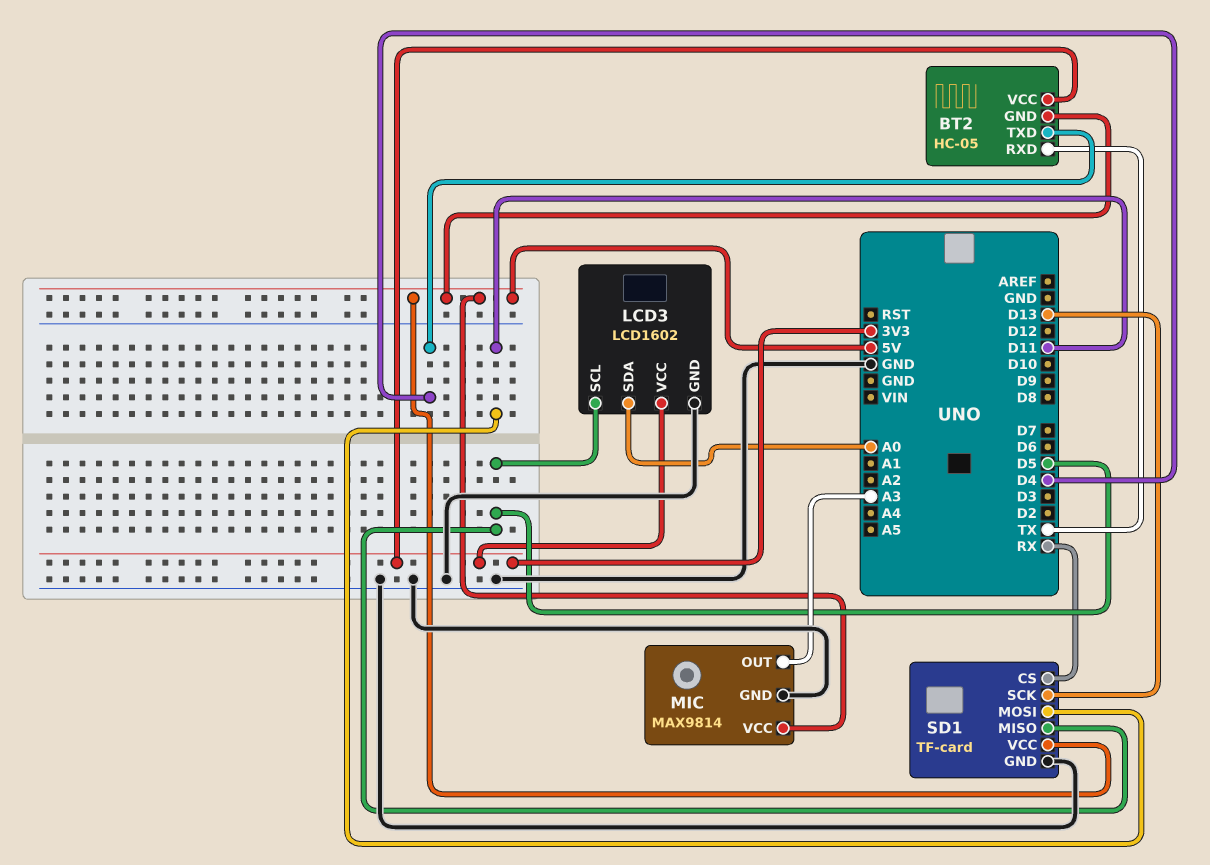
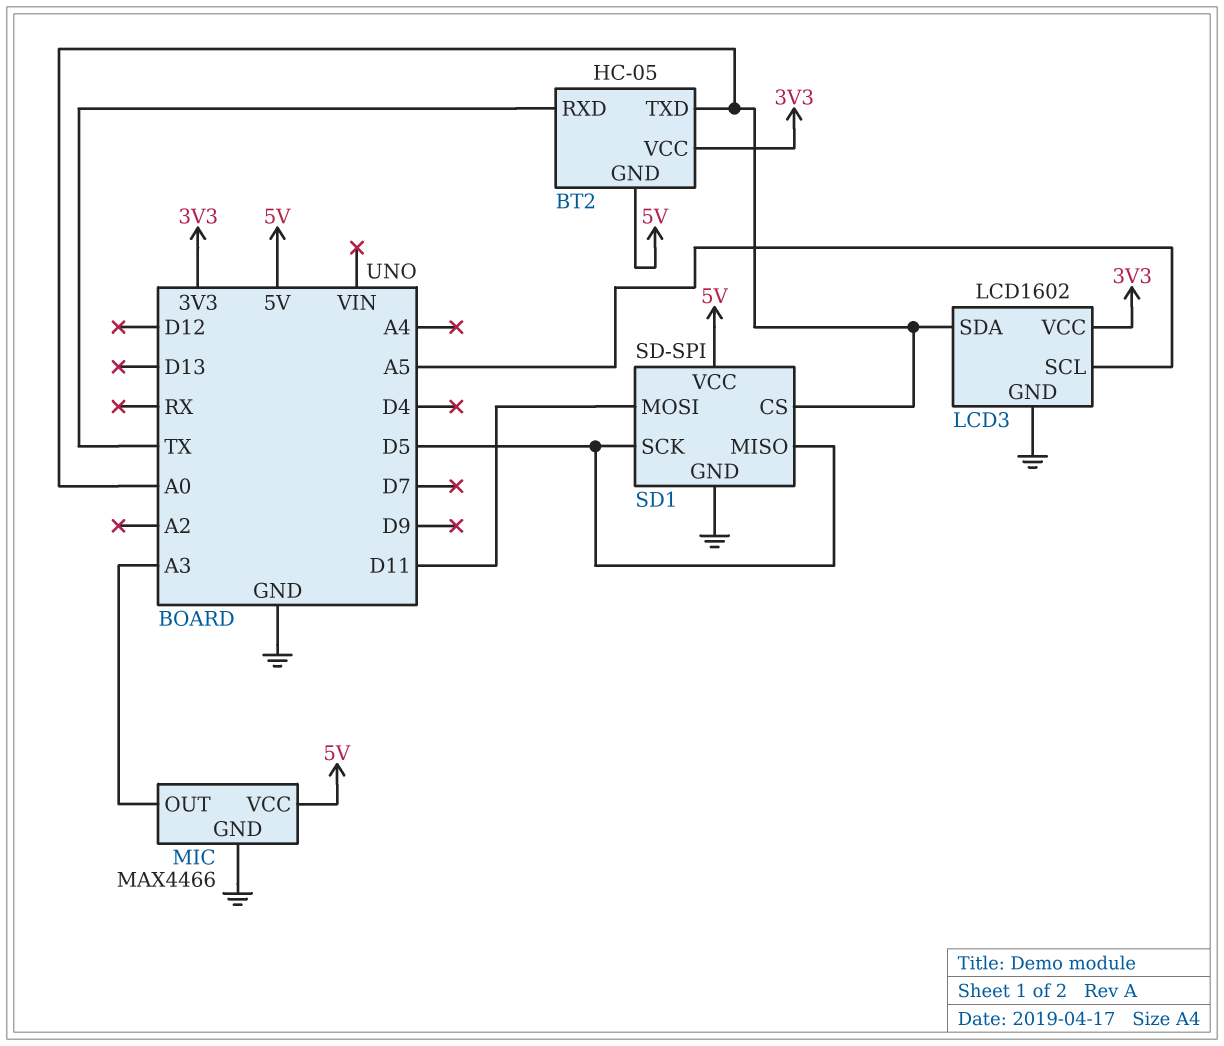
BT2 pin TXD: D4 -> A0
LCD3 pin SCL: D5 -> A5
MIC: MAX9814 -> MAX4466
SD1: TF-card -> SD-SPI
SD1 pin CS: RX -> A0
SD1 pin SCK: D13 -> D5

